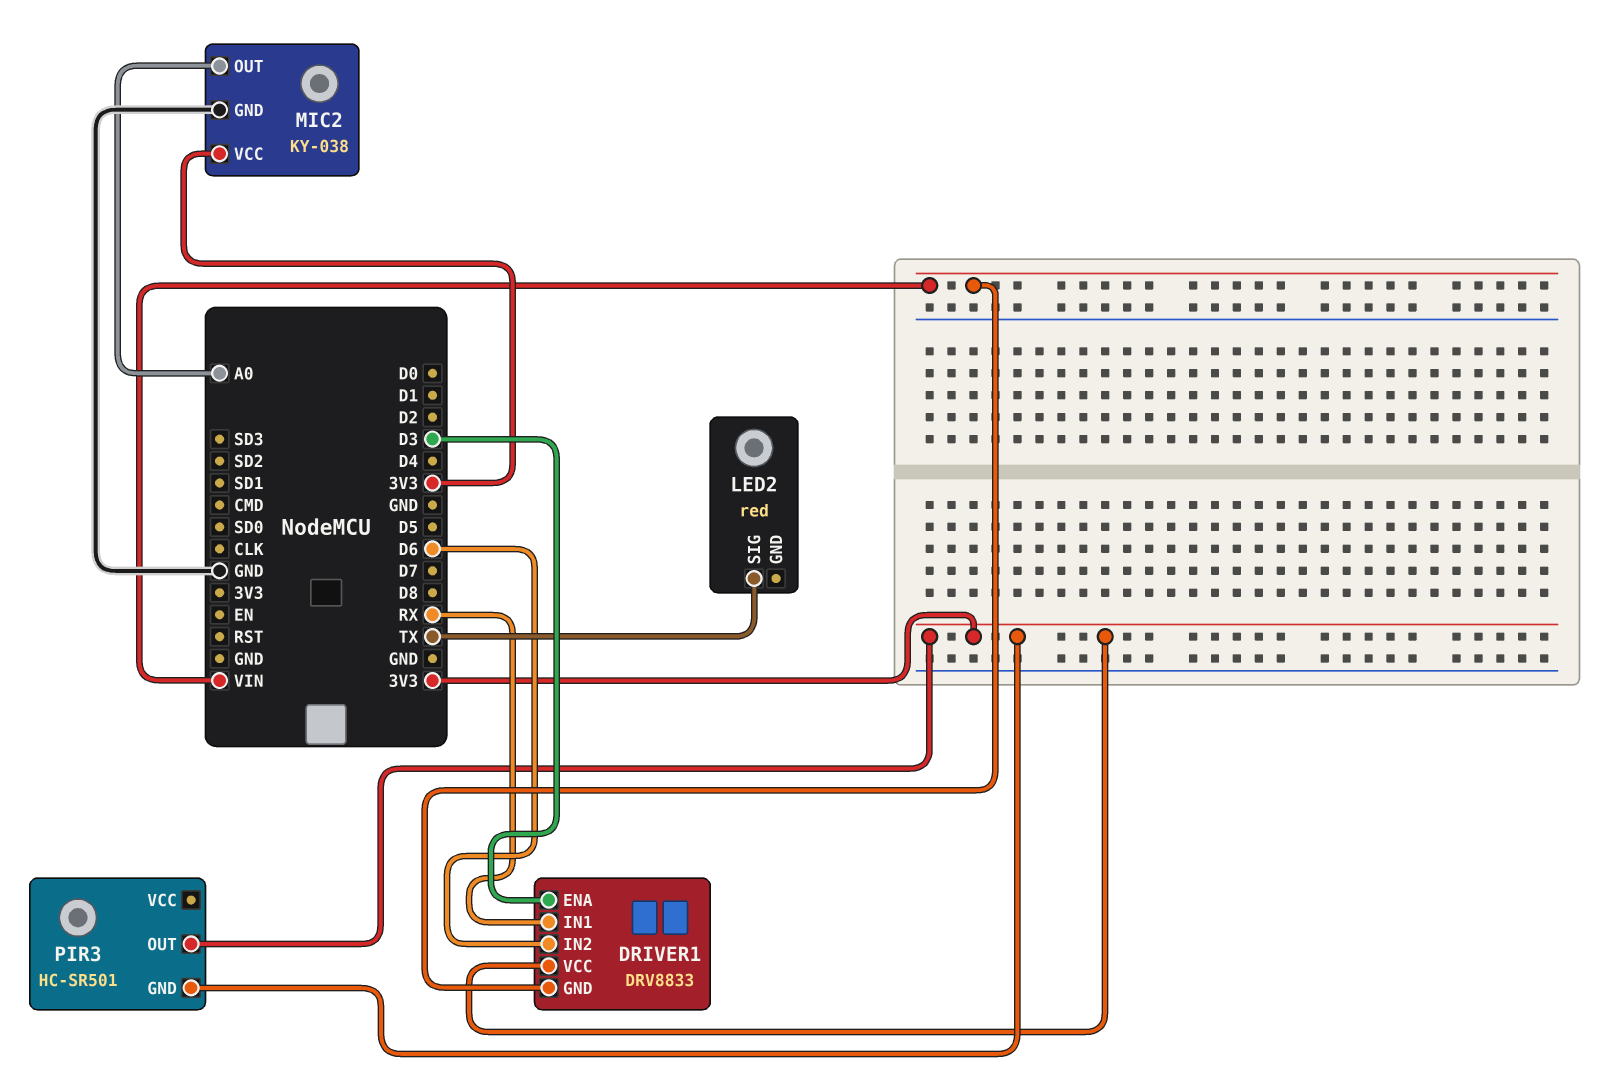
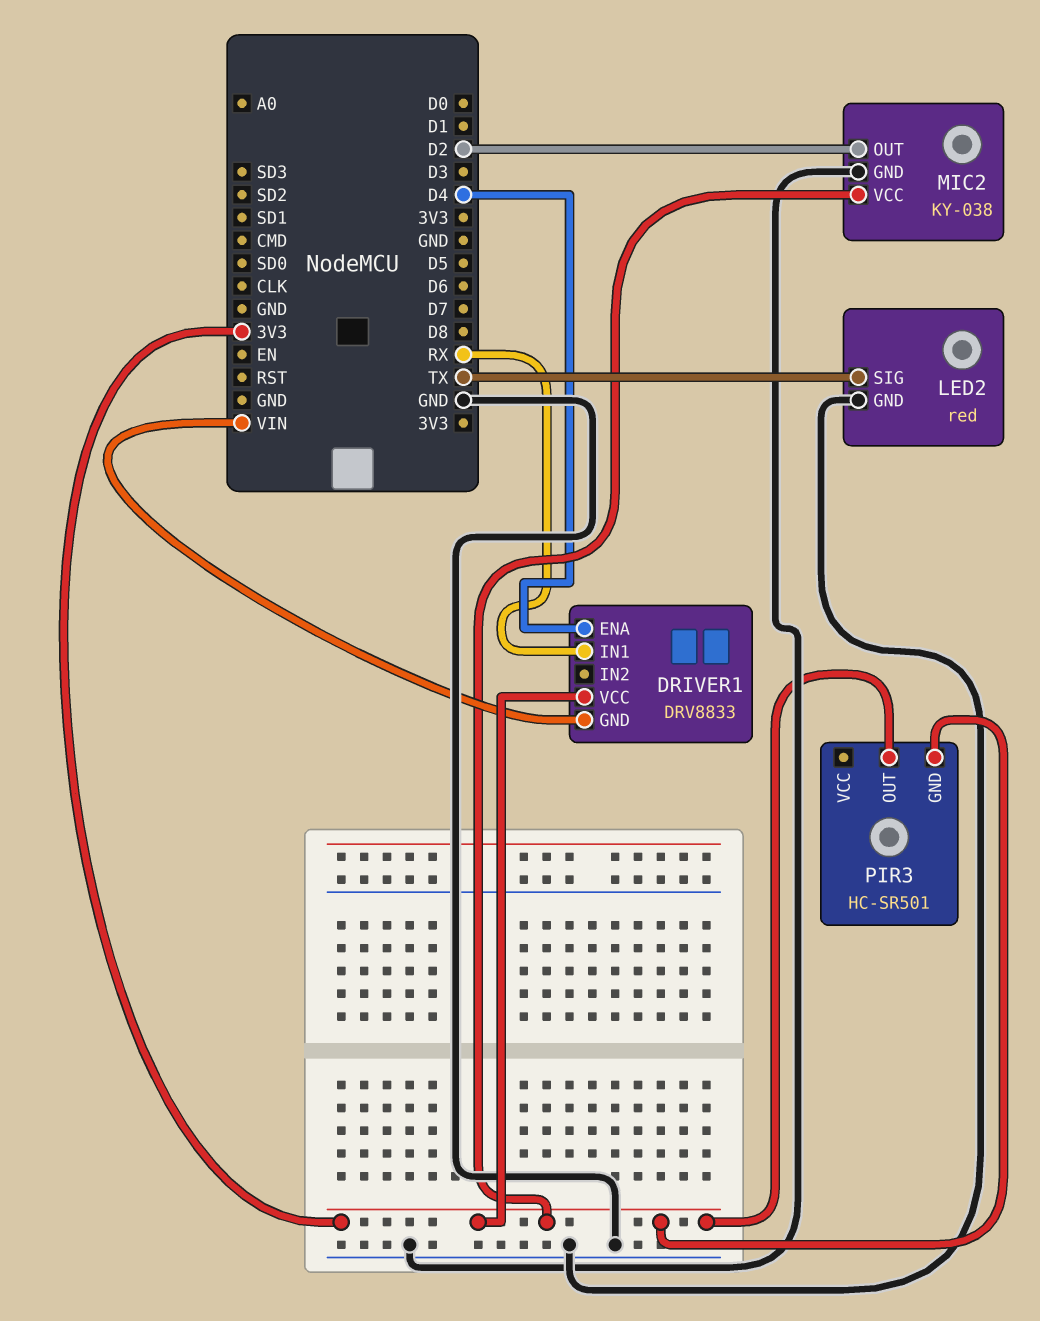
DRIVER1 pin ENA: D3 -> D4
DRIVER1 pin IN2: D6 -> none
LED2 pin GND: none -> GND
MIC2 pin OUT: A0 -> D2

